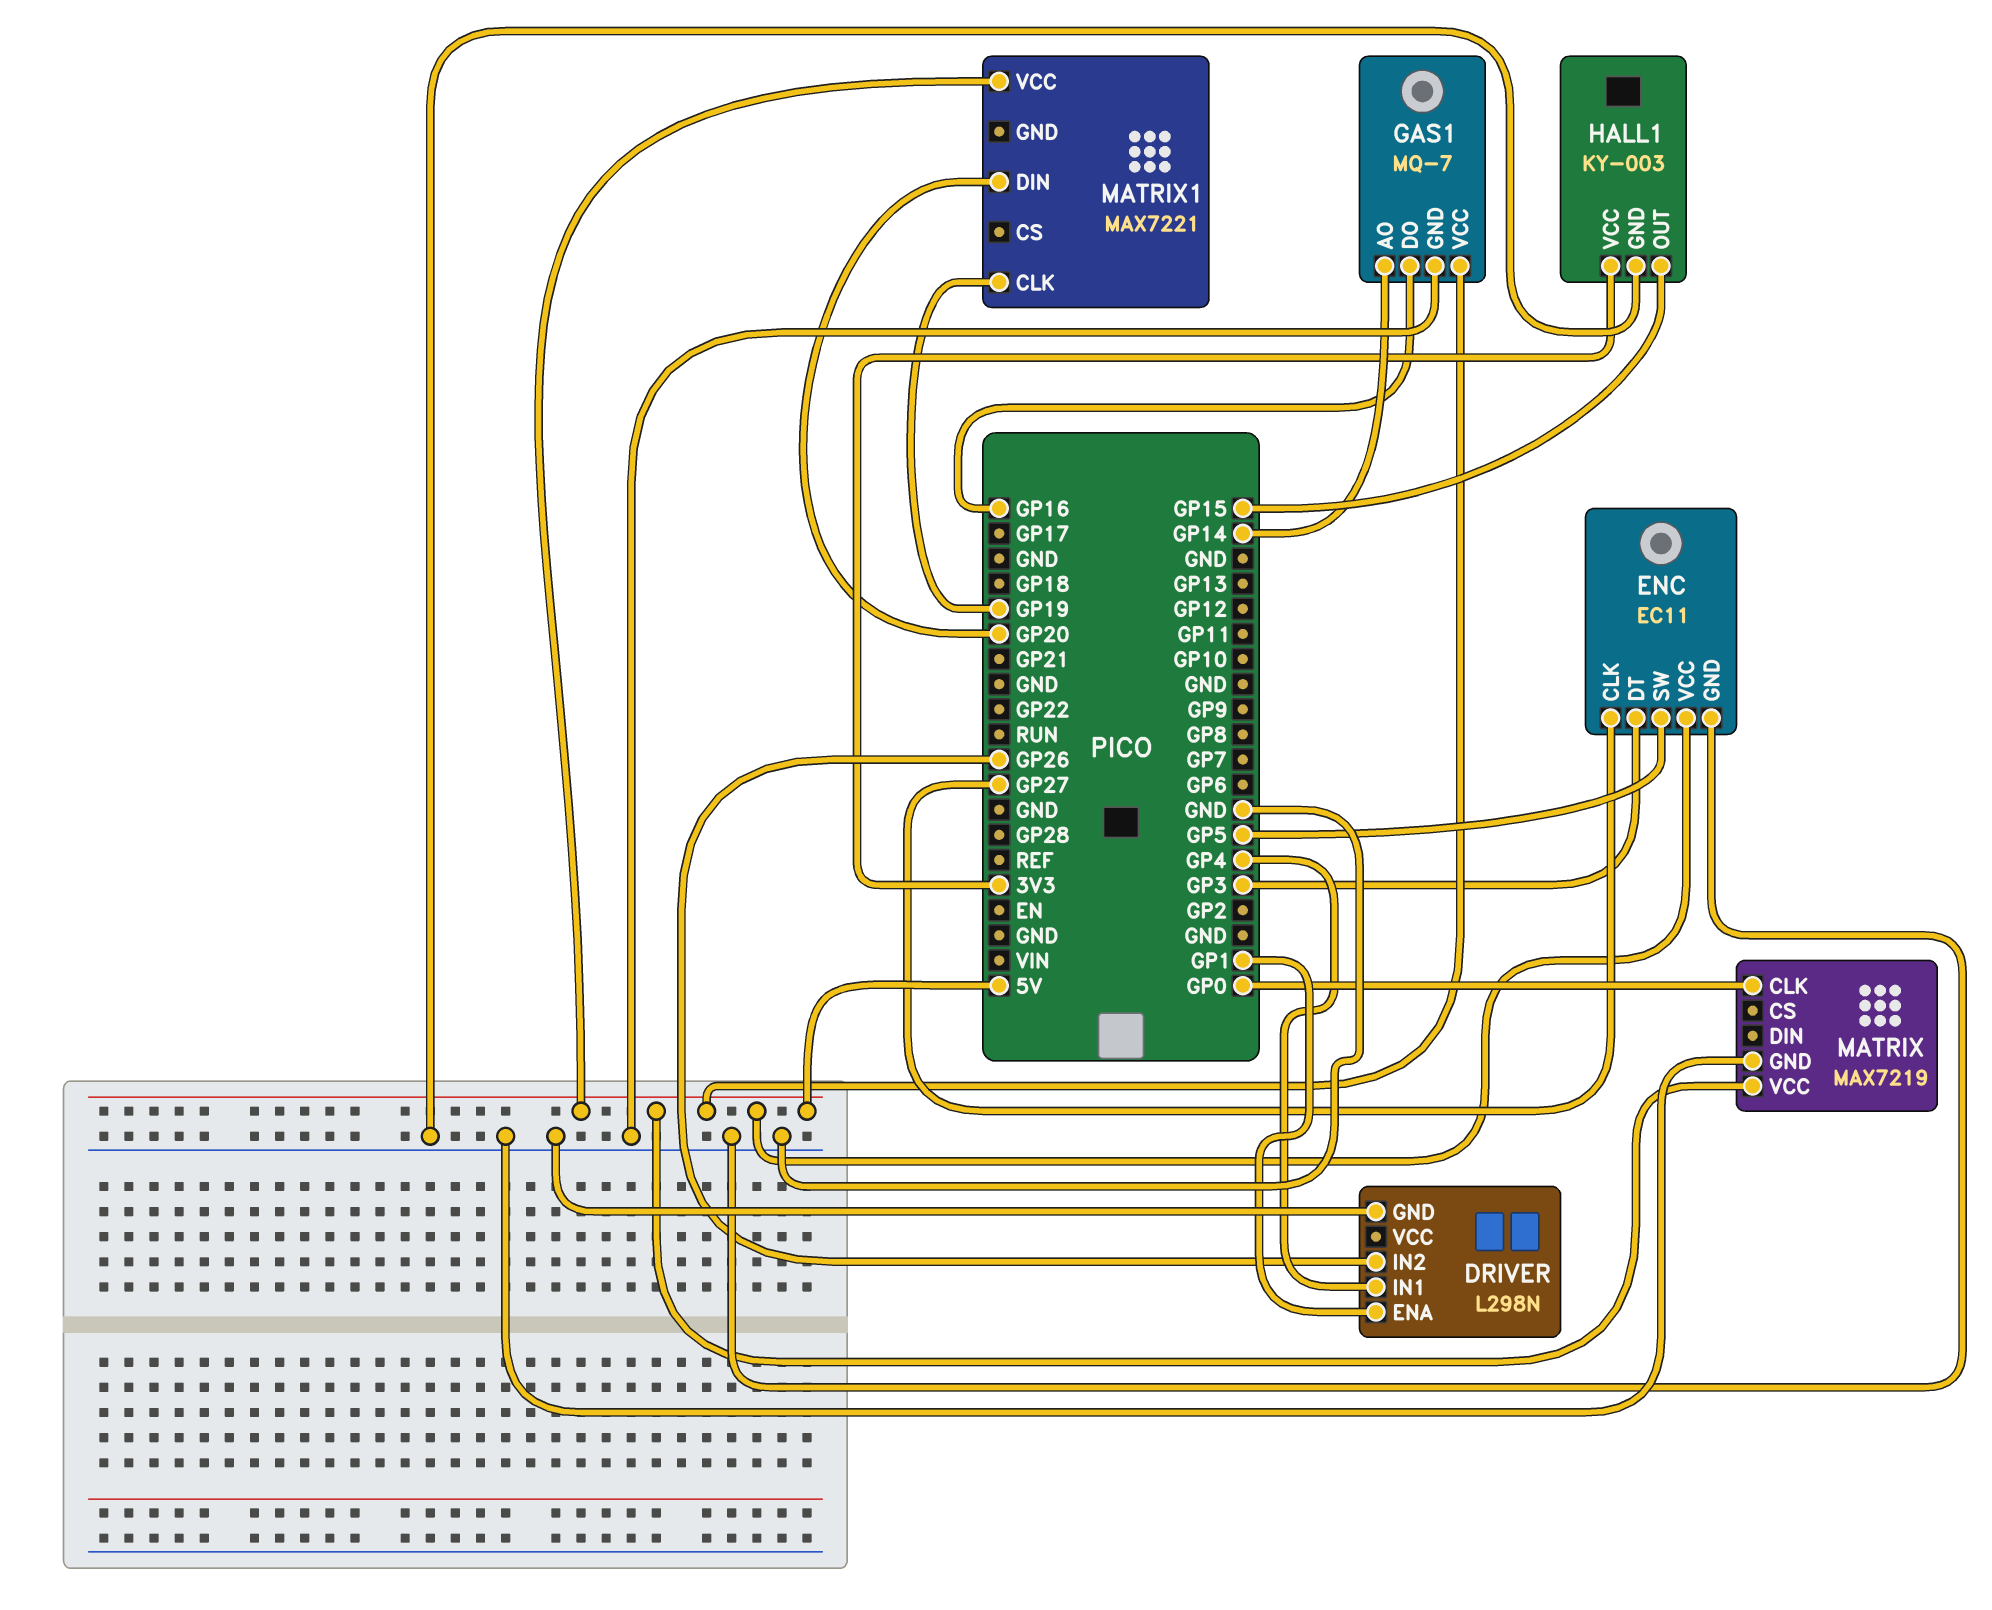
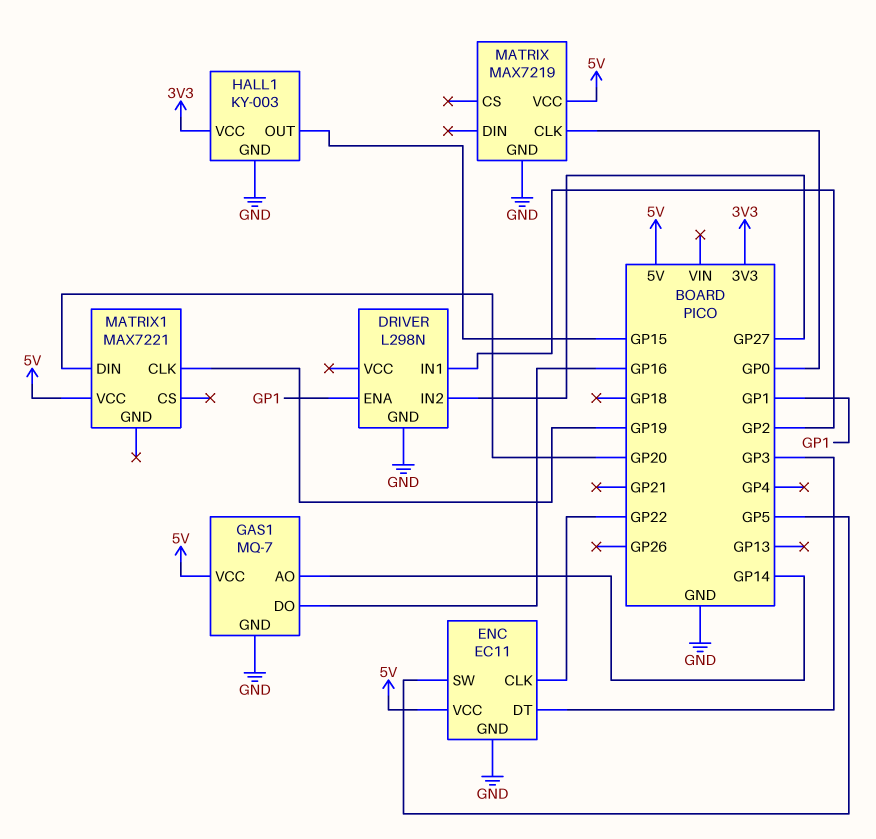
DRIVER pin IN1: GP4 -> GP2
DRIVER pin IN2: GP26 -> GP27
ENC pin CLK: GP27 -> GP22

